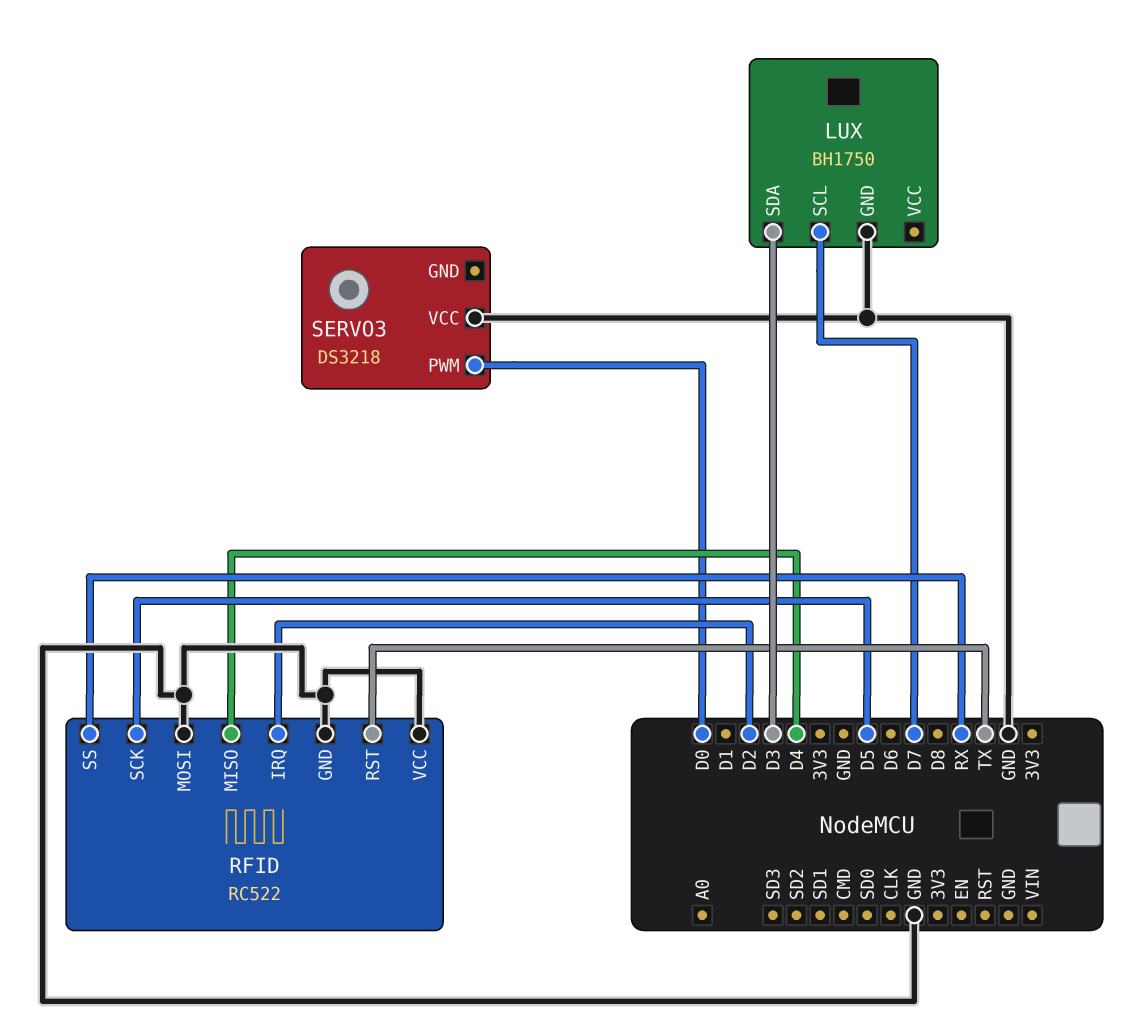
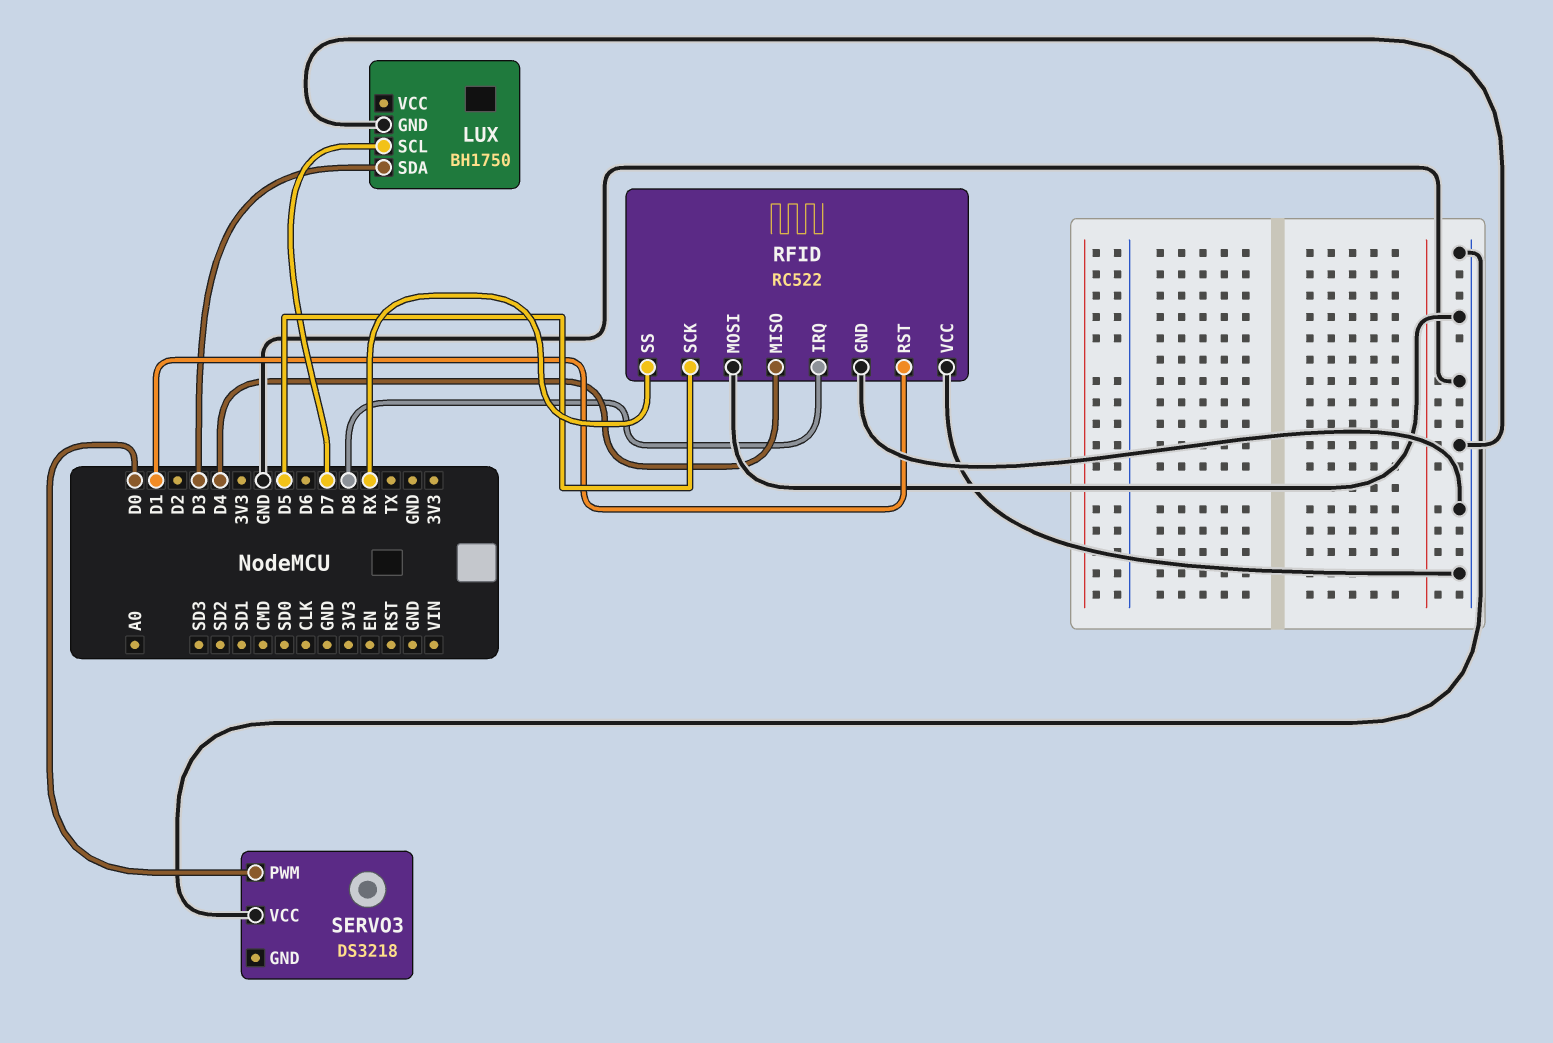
RFID pin IRQ: D2 -> D8
RFID pin RST: TX -> D1

